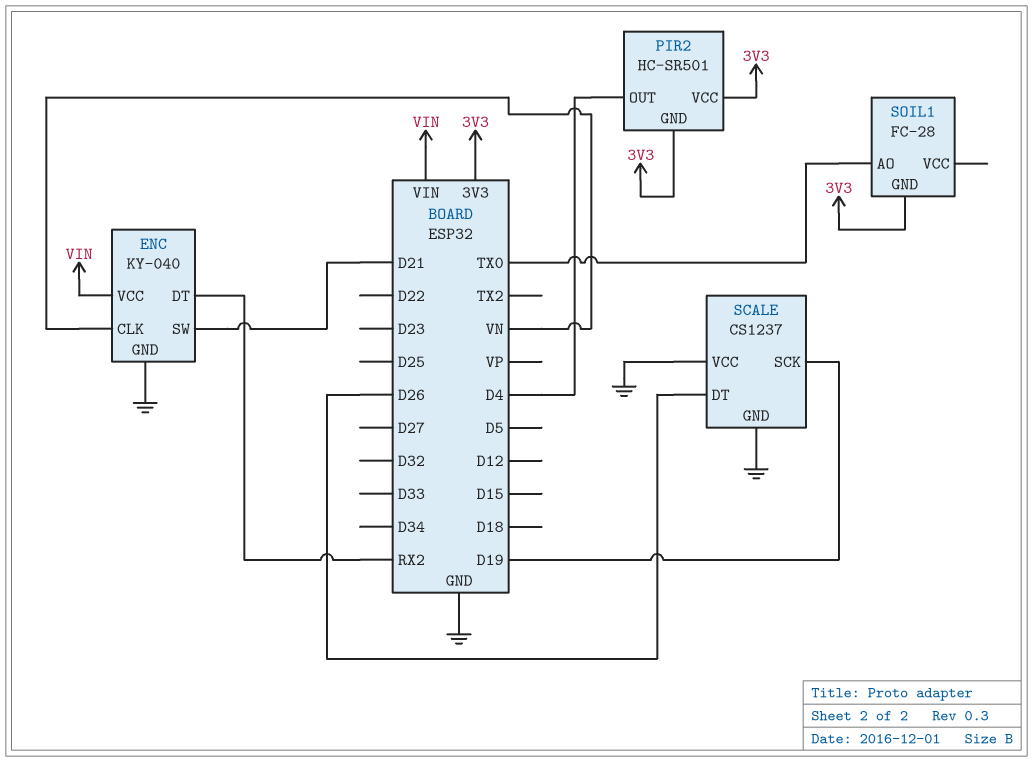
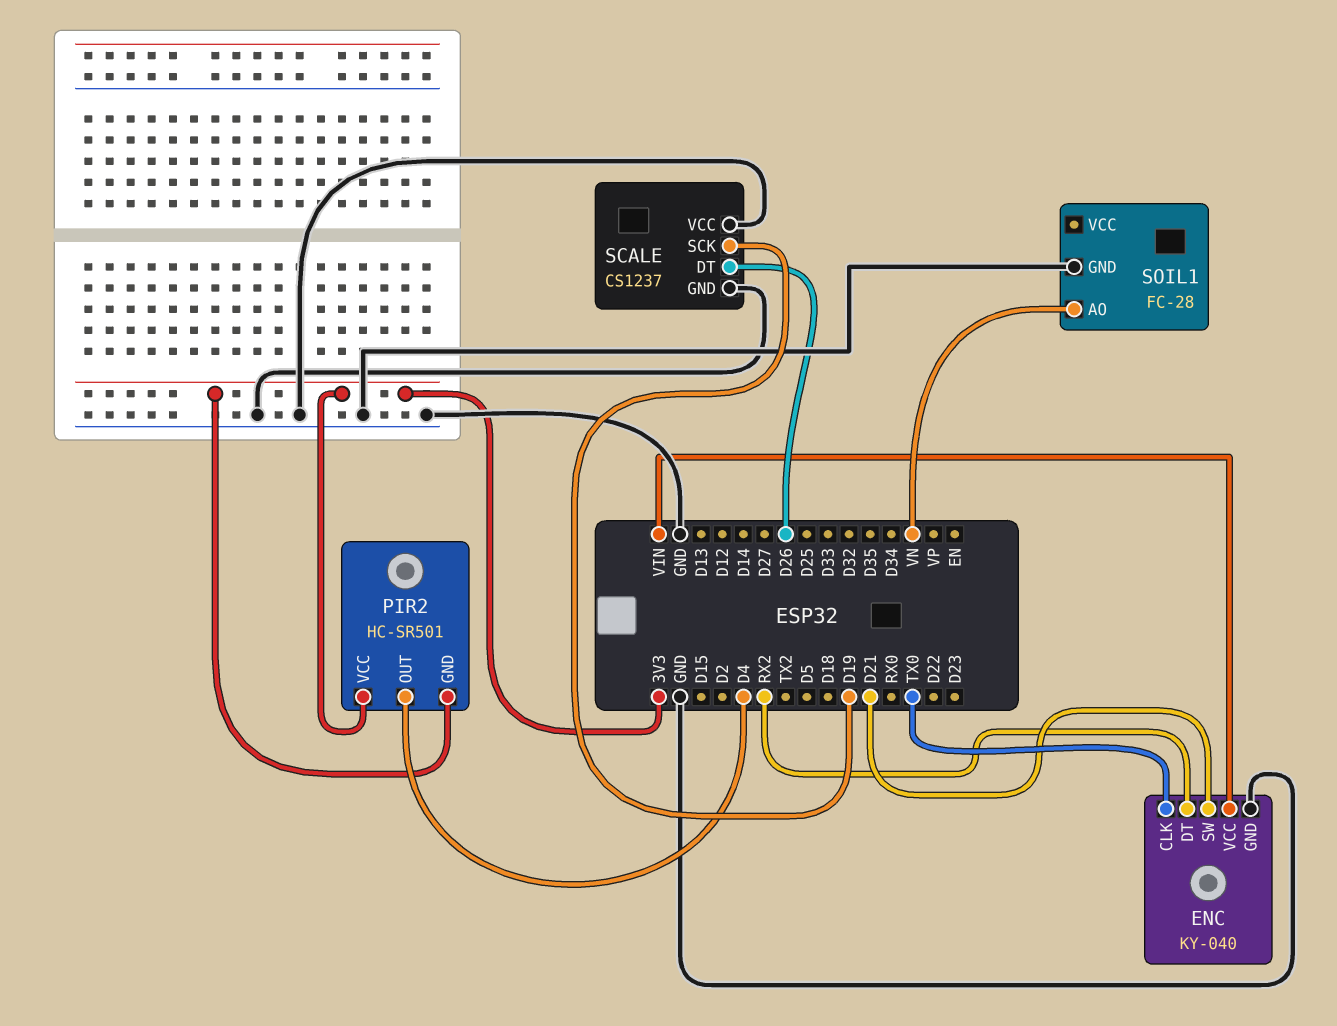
ENC pin CLK: VN -> TX0
SOIL1 pin AO: TX0 -> VN
SOIL1 pin GND: 3V3 -> GND

